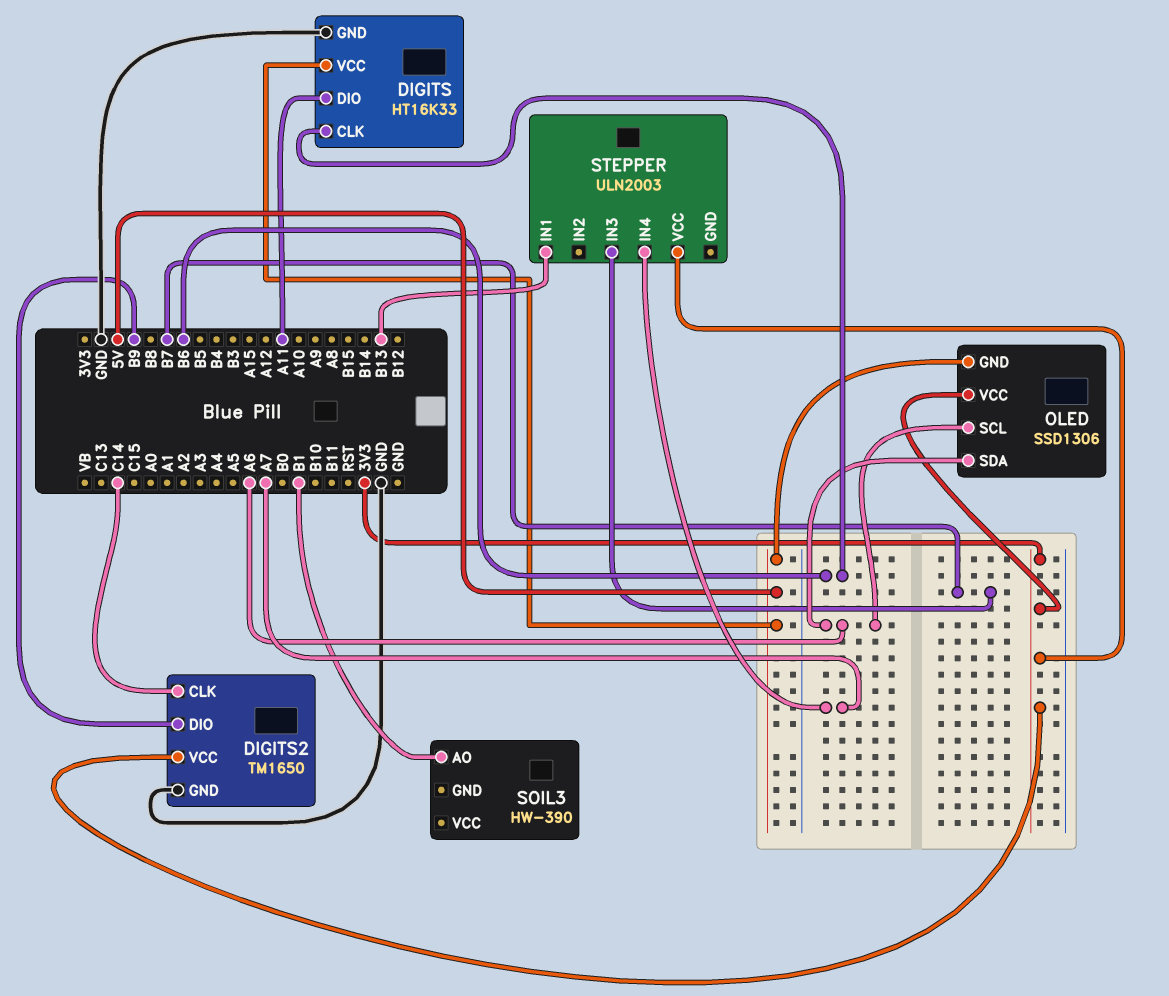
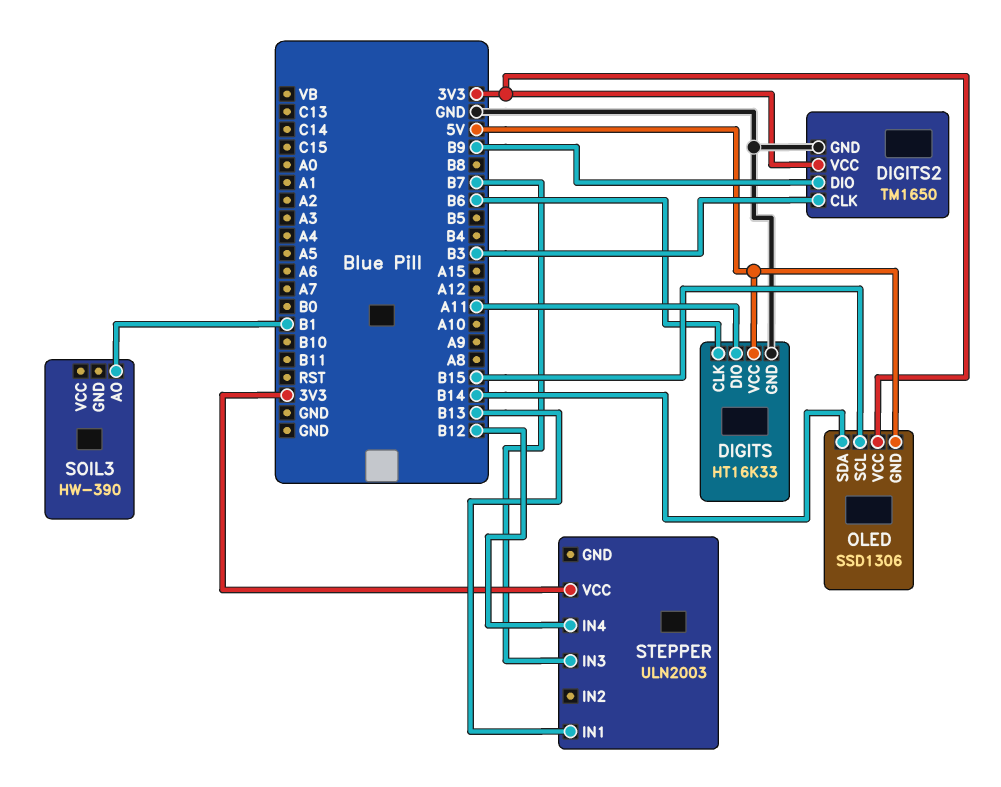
DIGITS2 pin CLK: C14 -> B3
OLED pin SCL: A6 -> B15
OLED pin SDA: A6 -> B14
STEPPER pin IN4: A7 -> B12

